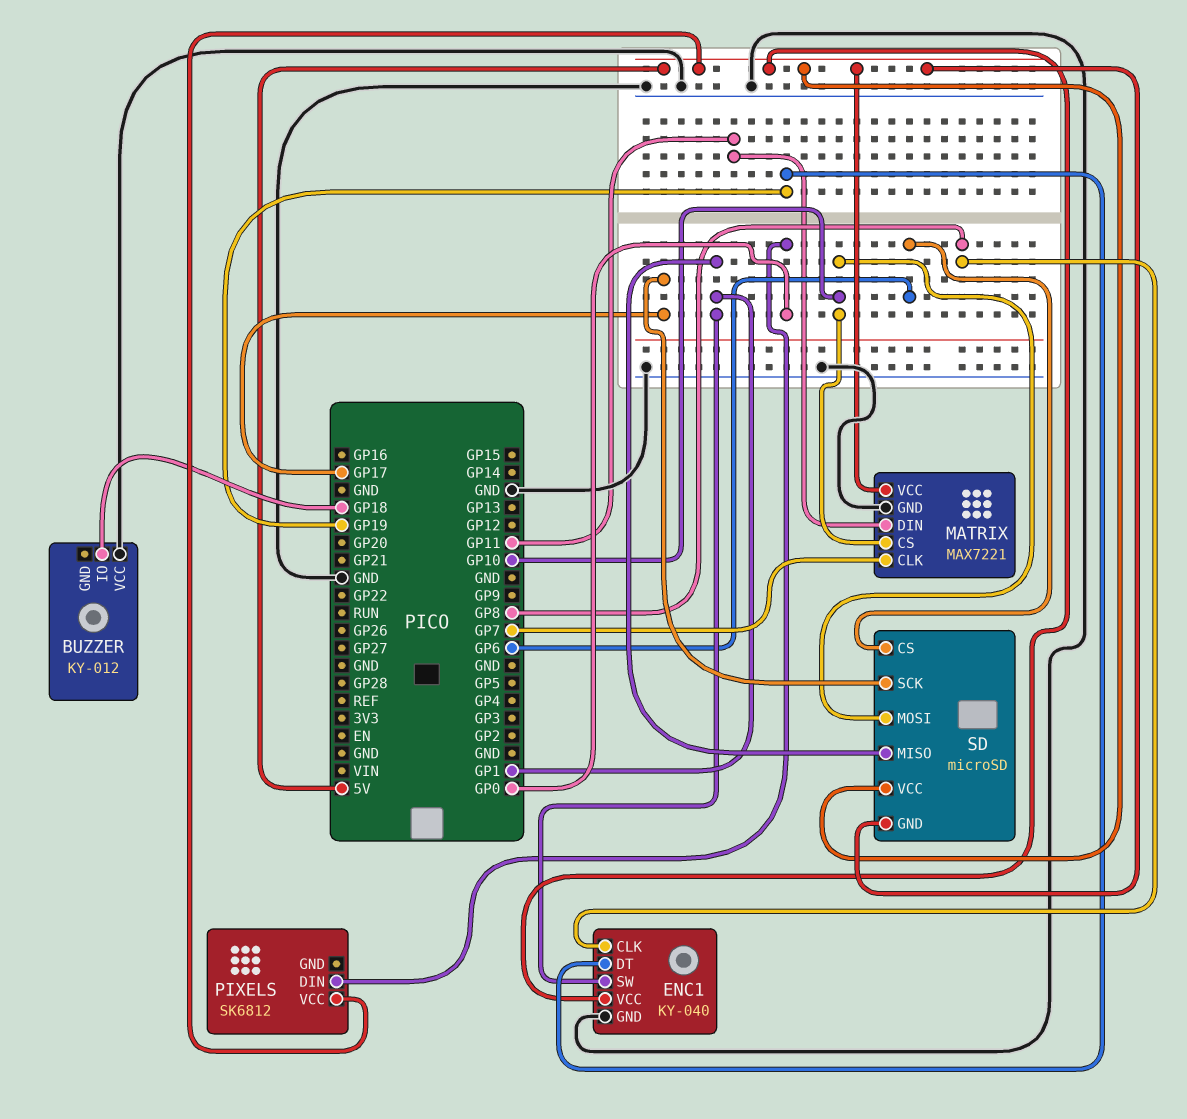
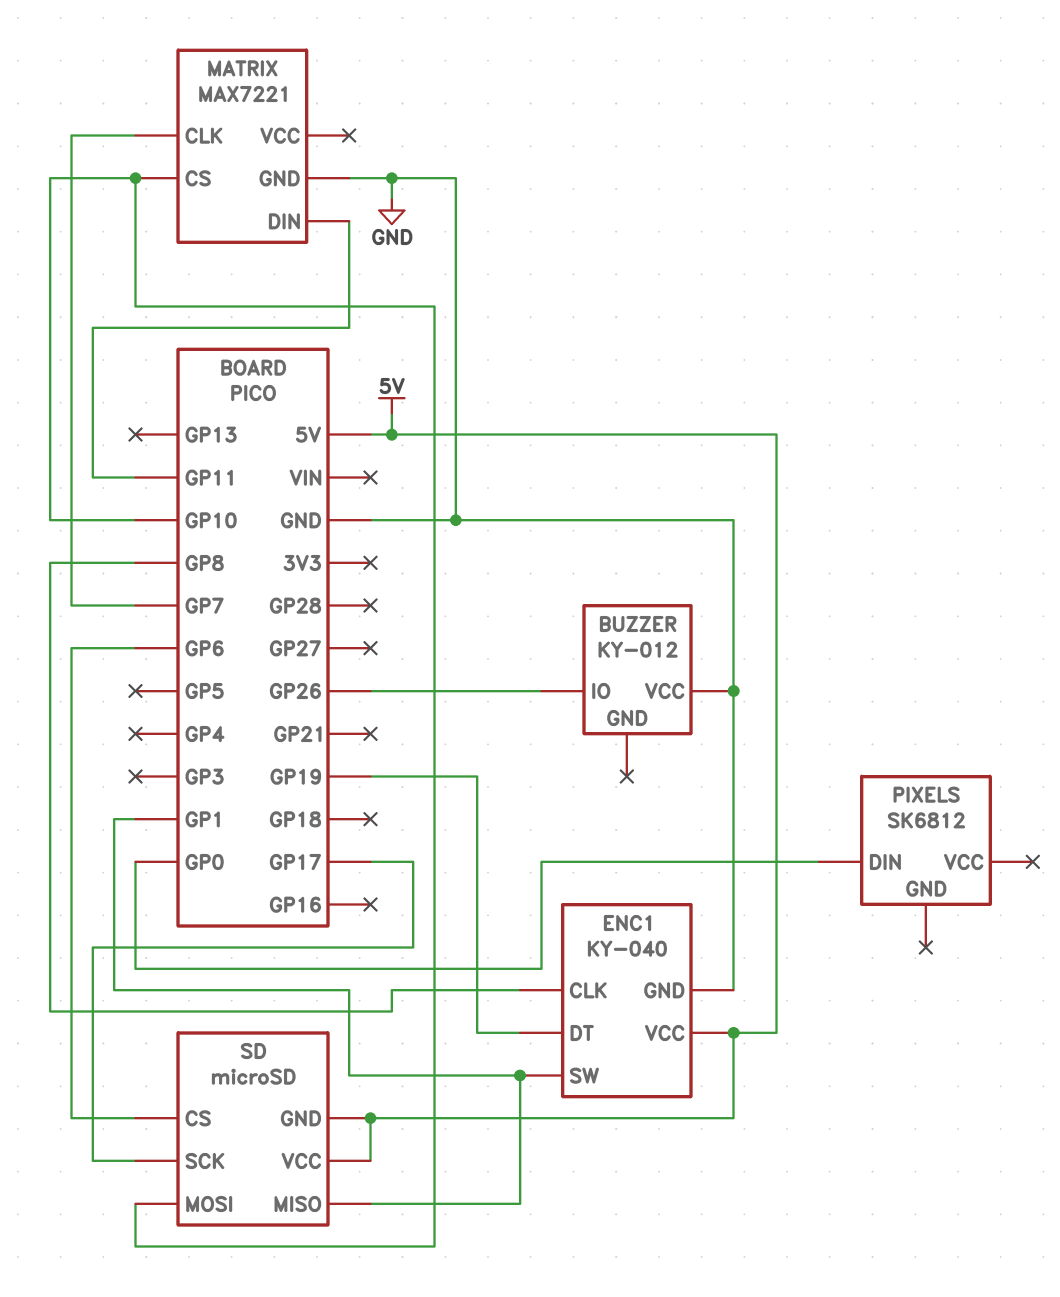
BUZZER pin IO: GP18 -> GP26
MATRIX pin VCC: 5V -> none
PIXELS pin VCC: 5V -> none

